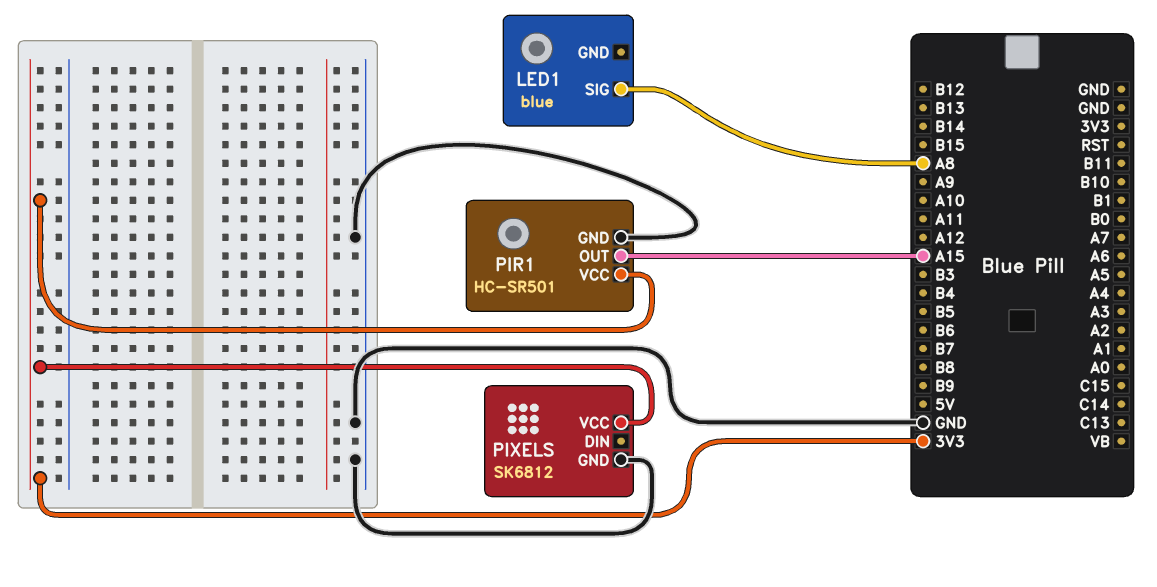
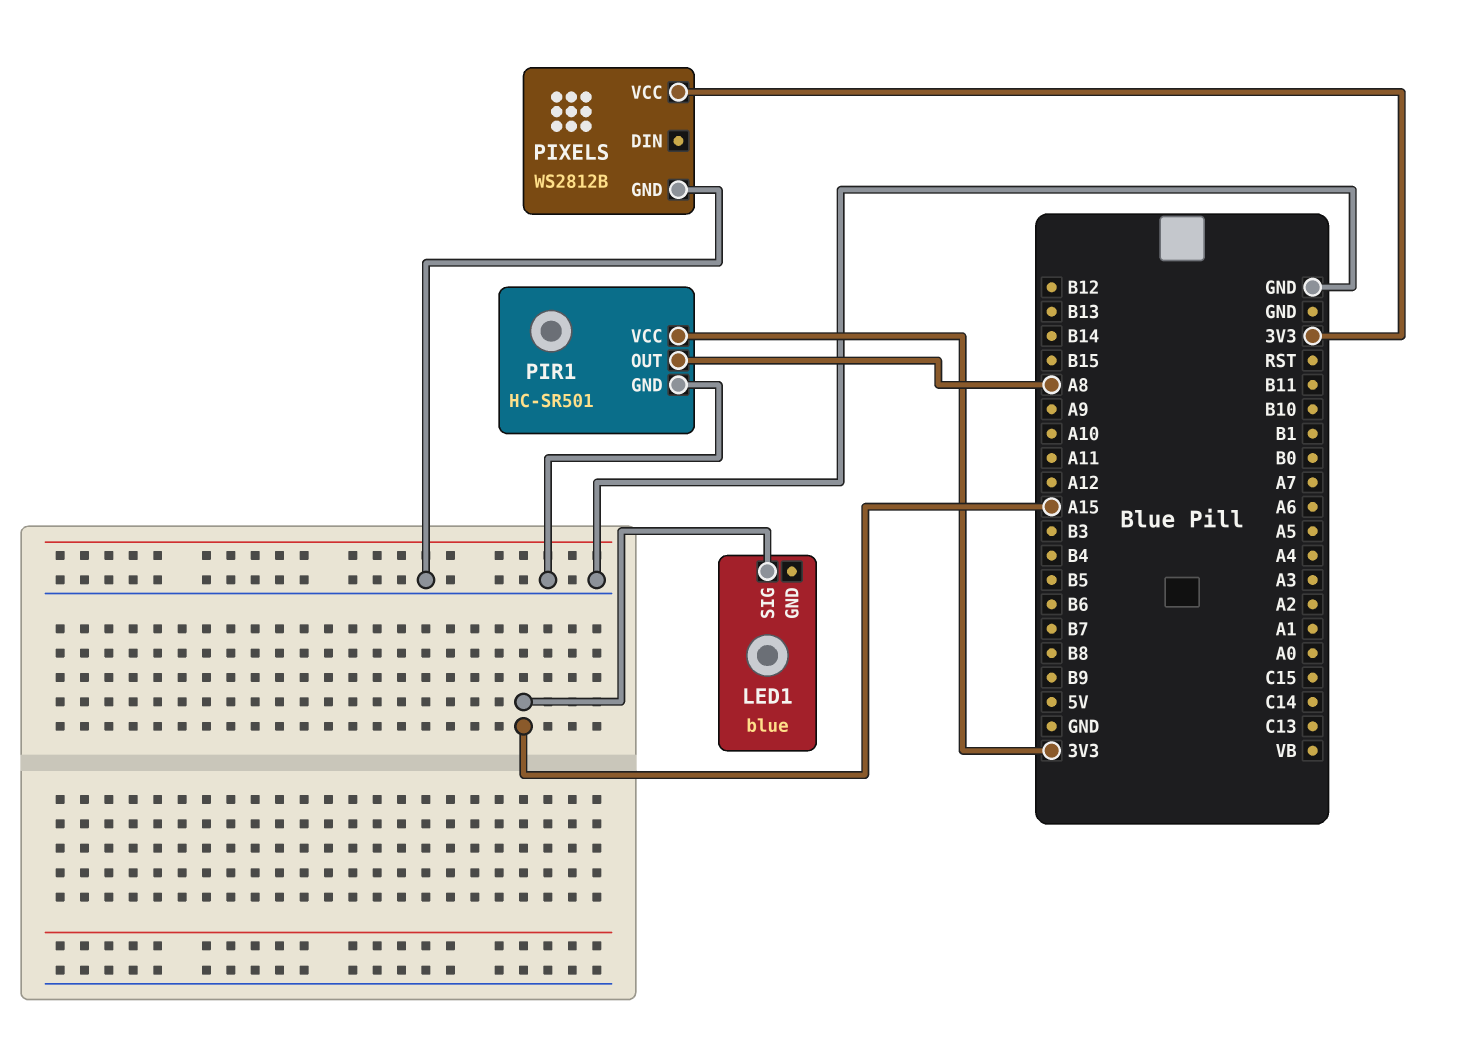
LED1 pin SIG: A8 -> A15
PIR1 pin OUT: A15 -> A8
PIXELS: SK6812 -> WS2812B

